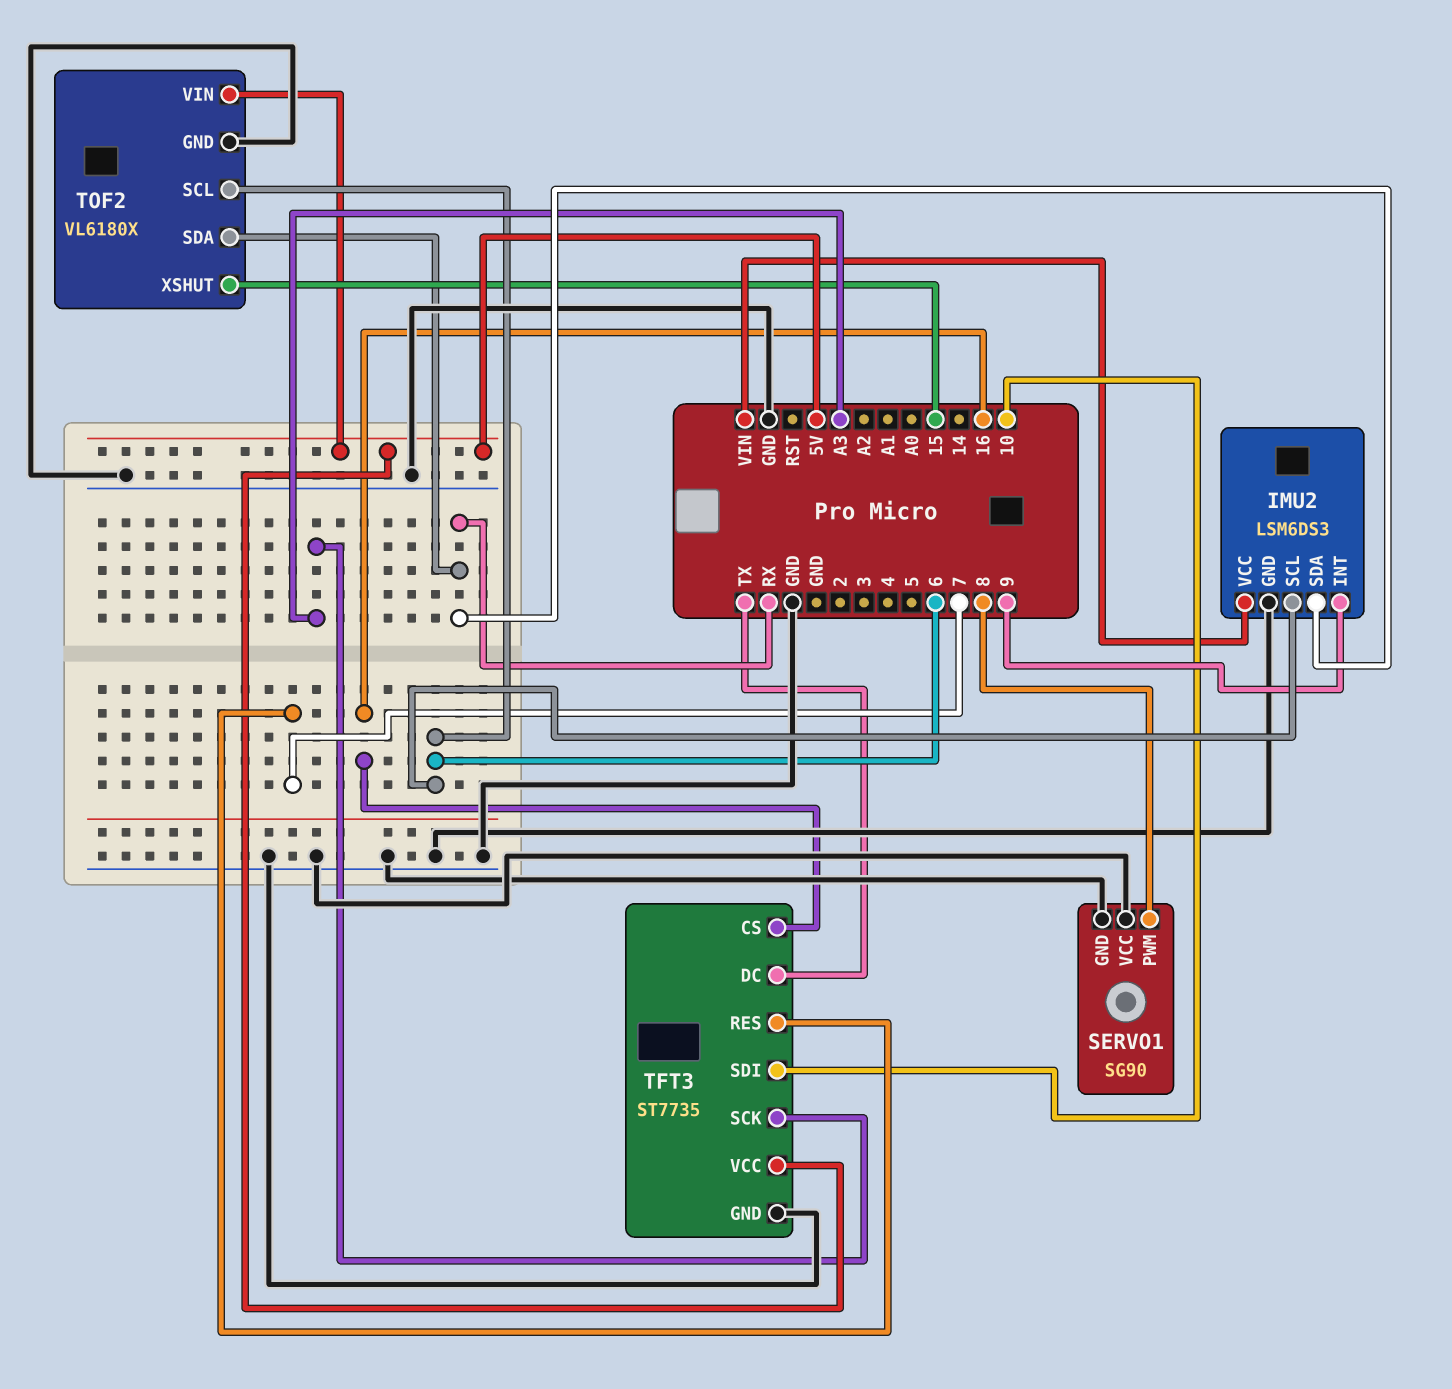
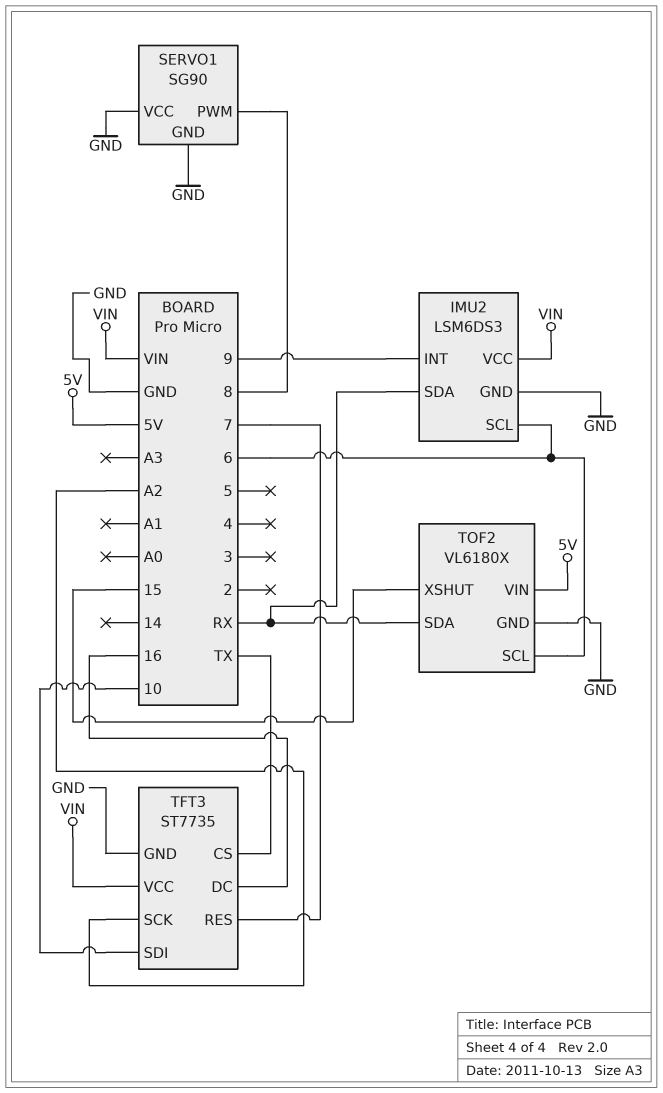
TFT3 pin CS: 16 -> TX
TFT3 pin DC: TX -> 16
TFT3 pin SCK: A3 -> A2
TFT3 pin VCC: 5V -> VIN

